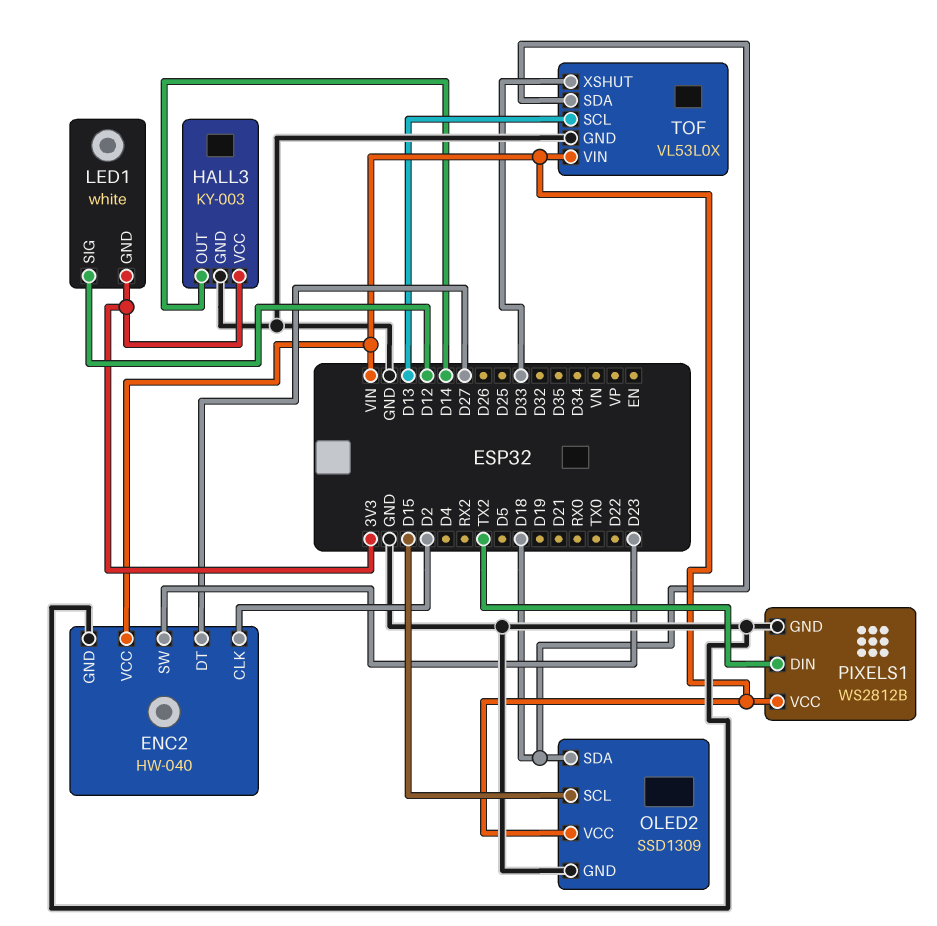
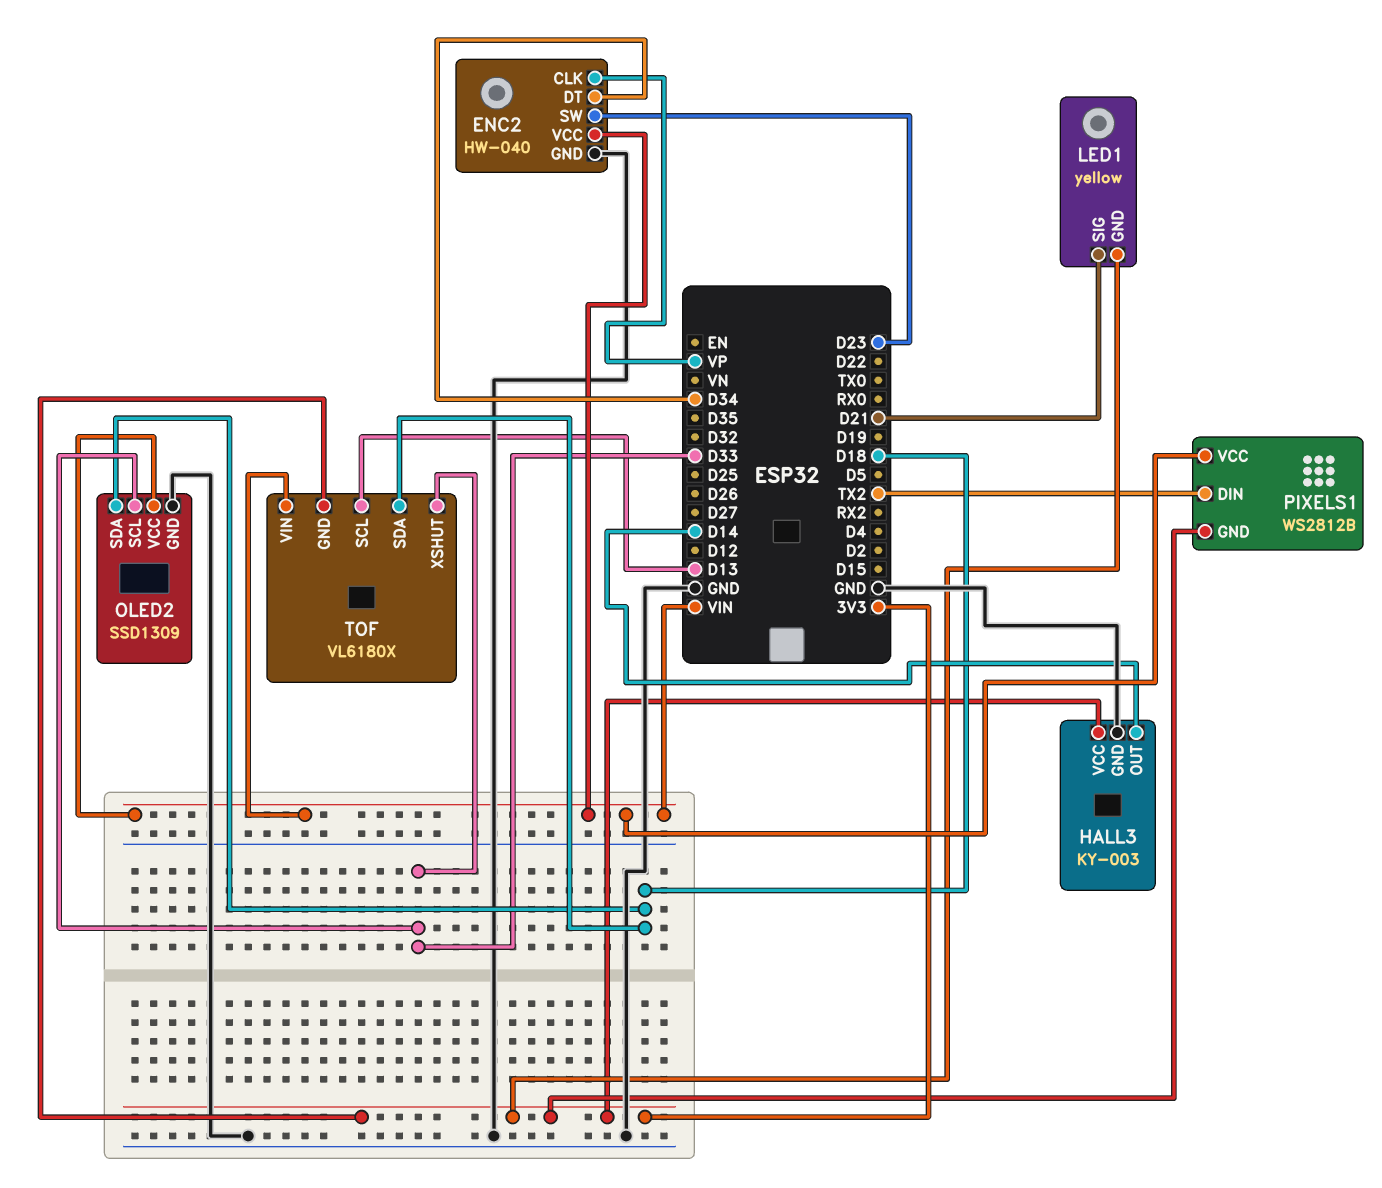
ENC2 pin CLK: D2 -> VP
ENC2 pin DT: D27 -> D34
LED1: white -> yellow
LED1 pin SIG: D12 -> D21
OLED2 pin SCL: D15 -> D33
PIXELS1 pin GND: GND -> 3V3
TOF: VL53L0X -> VL6180X
TOF pin GND: GND -> 3V3

